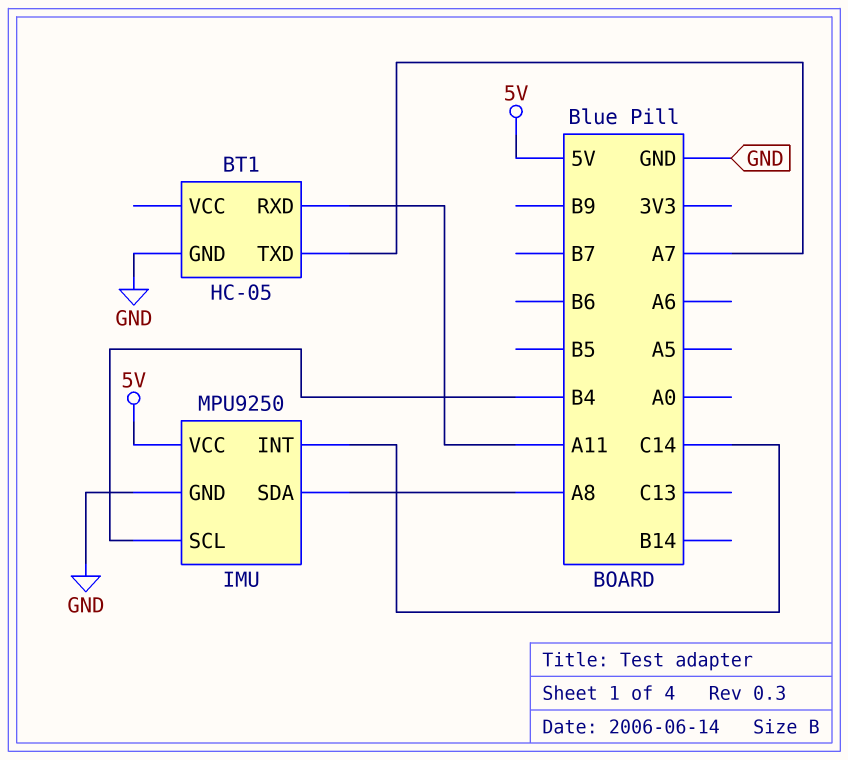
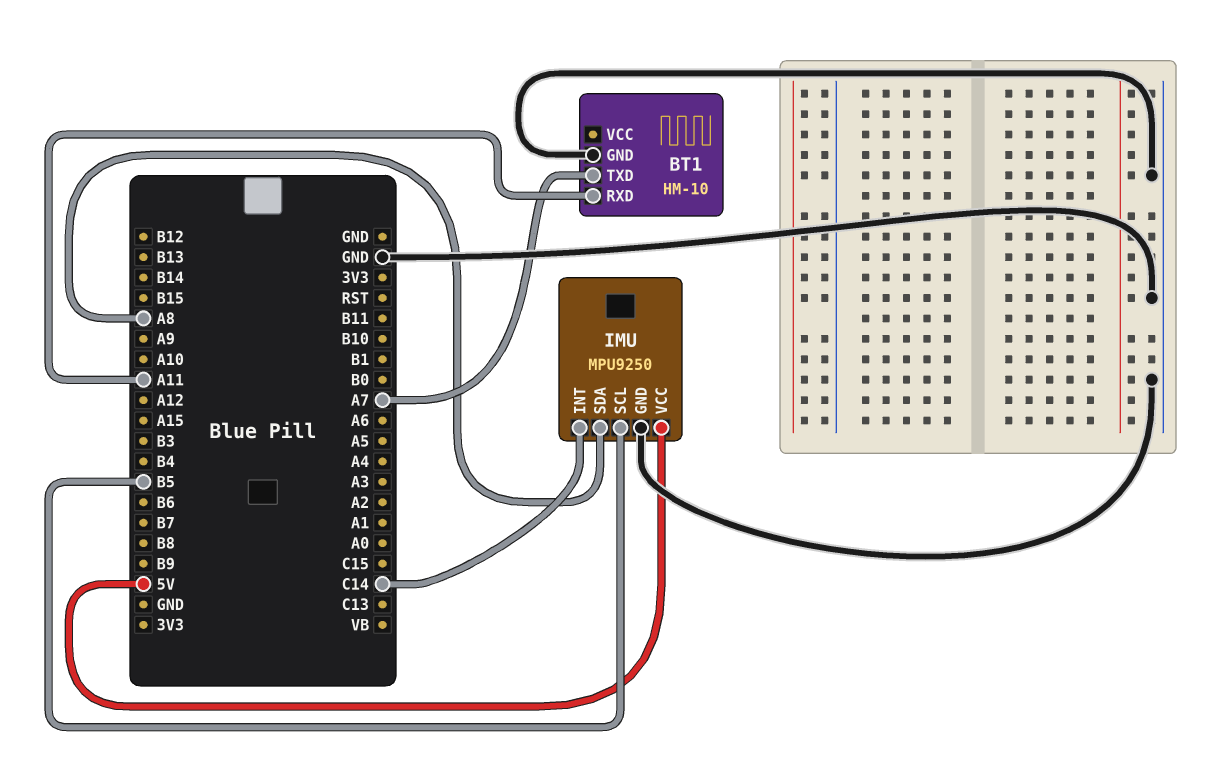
BT1: HC-05 -> HM-10
IMU pin SCL: B4 -> B5

